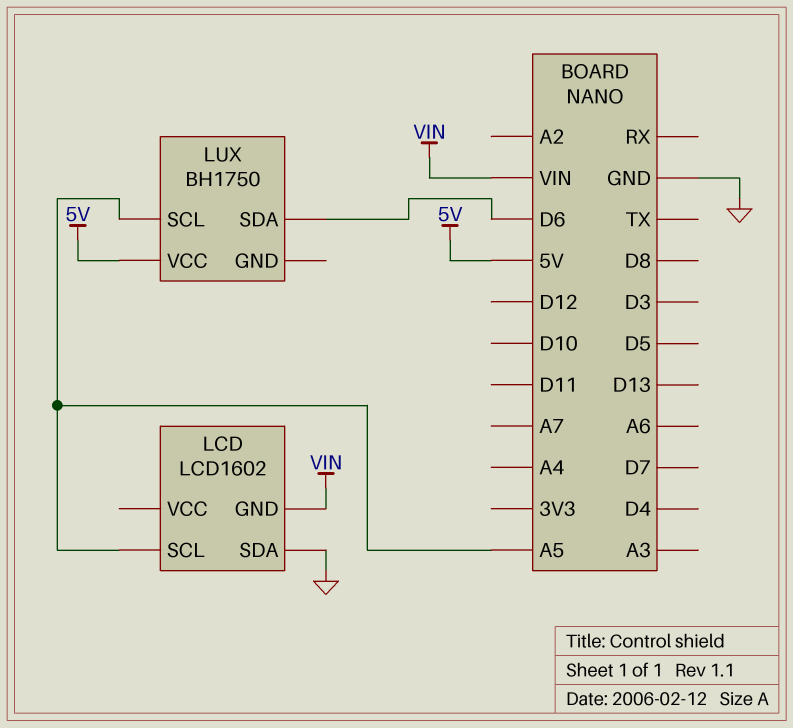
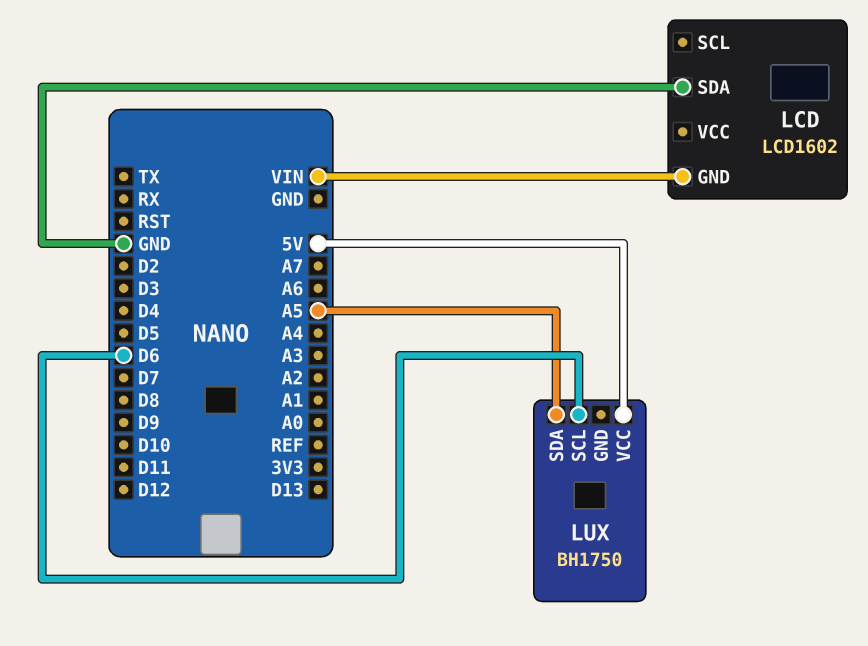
LCD pin SCL: A5 -> none
LUX pin SCL: A5 -> D6
LUX pin SDA: D6 -> A5

